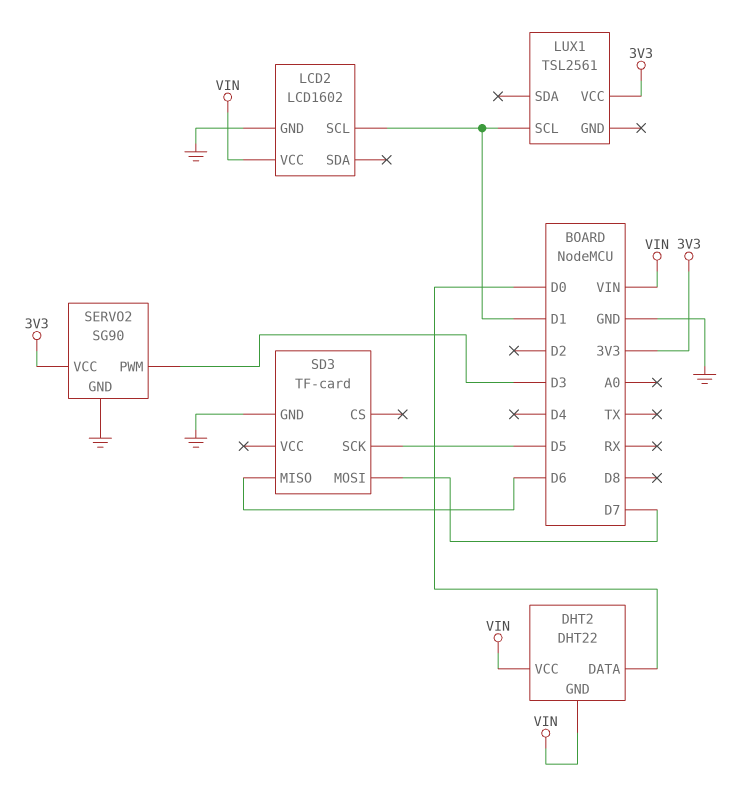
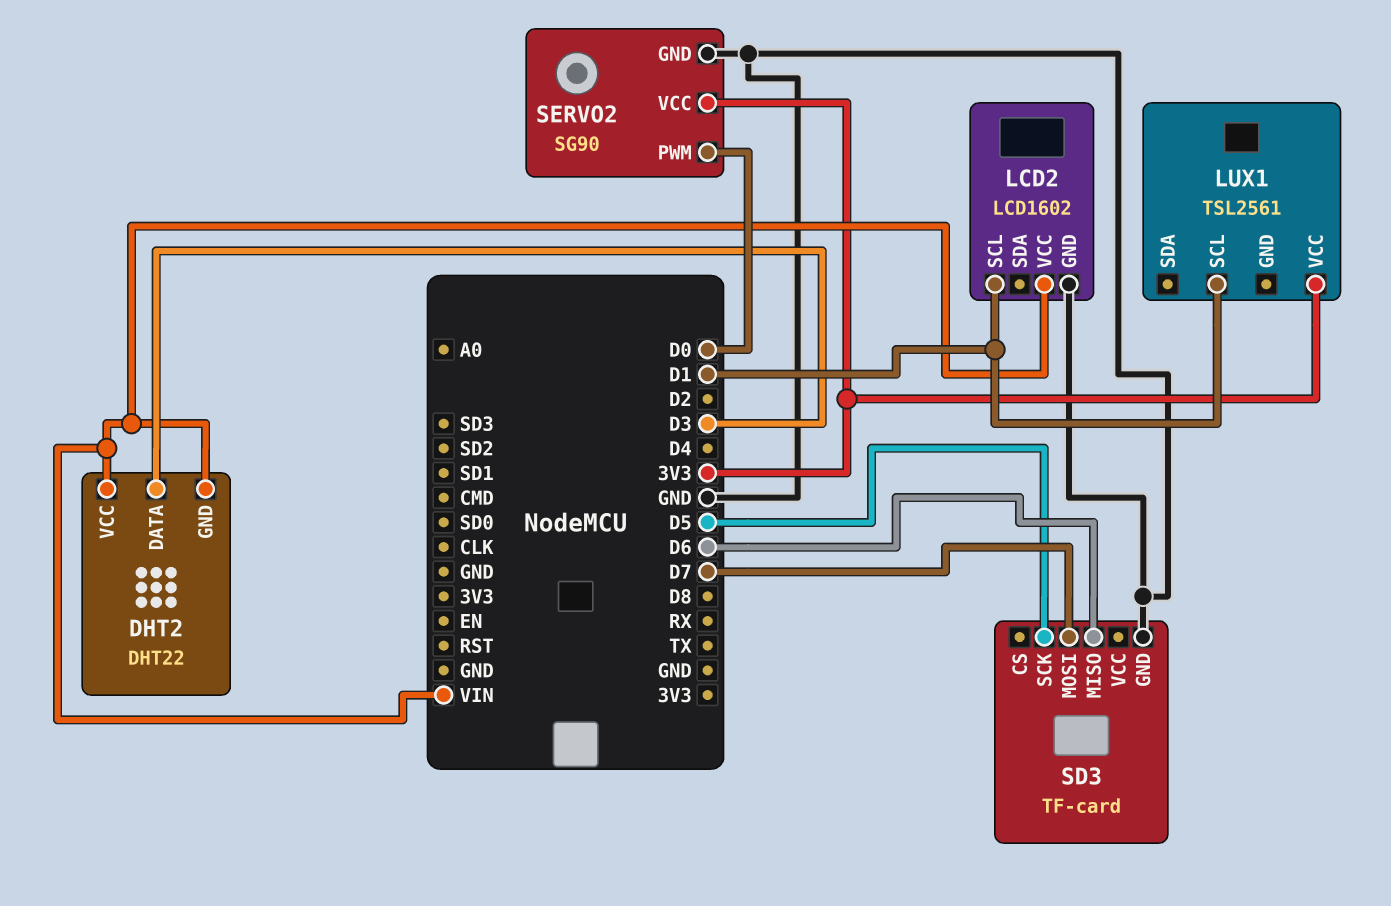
DHT2 pin DATA: D0 -> D3
SERVO2 pin PWM: D3 -> D0

